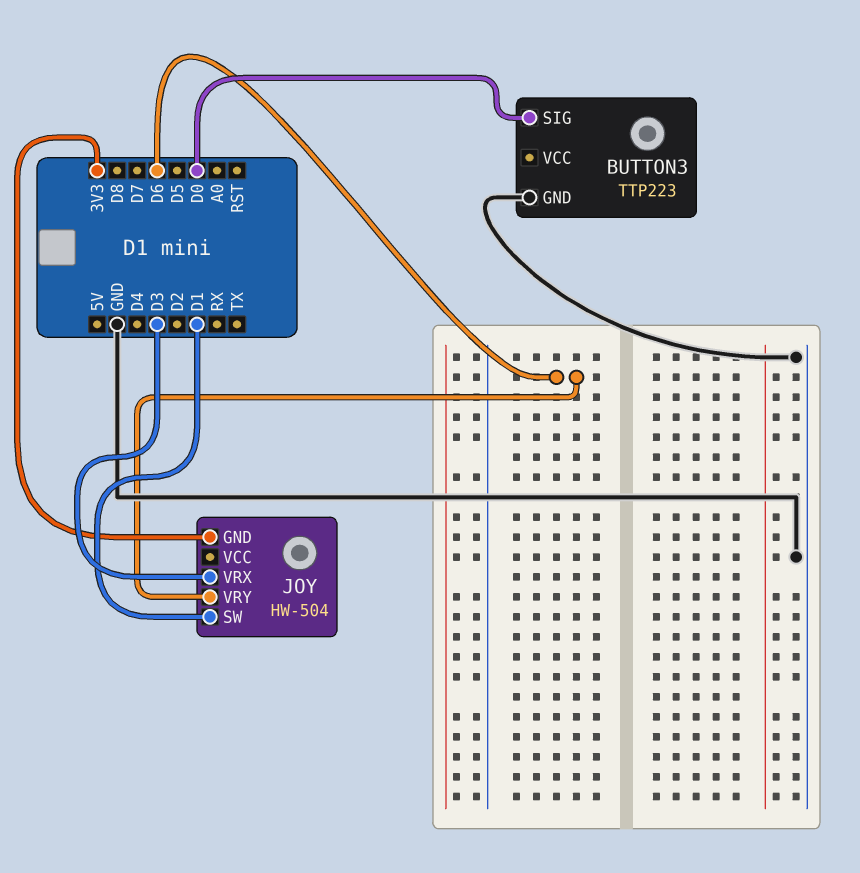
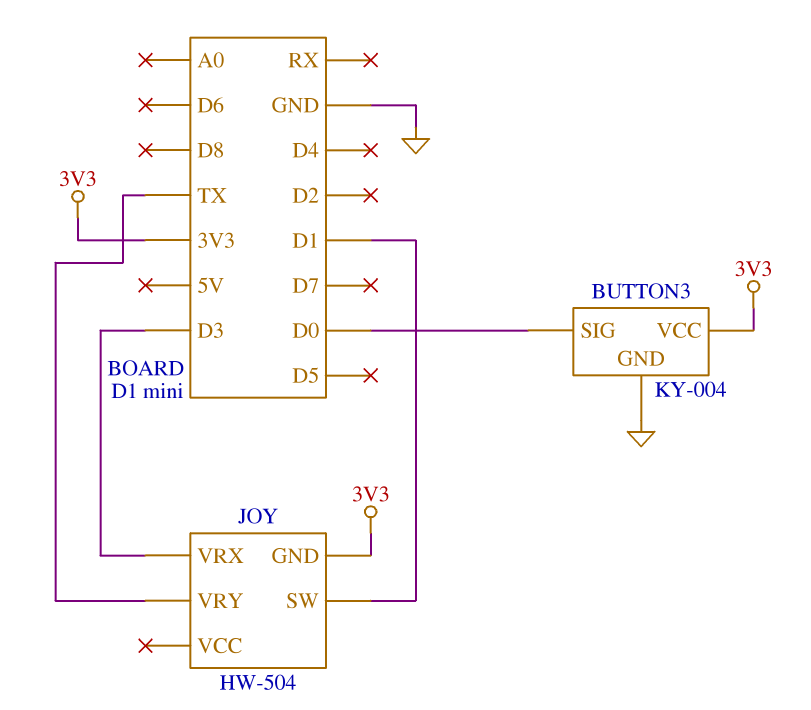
BUTTON3: TTP223 -> KY-004
BUTTON3 pin VCC: none -> 3V3
JOY pin VRY: D6 -> TX

